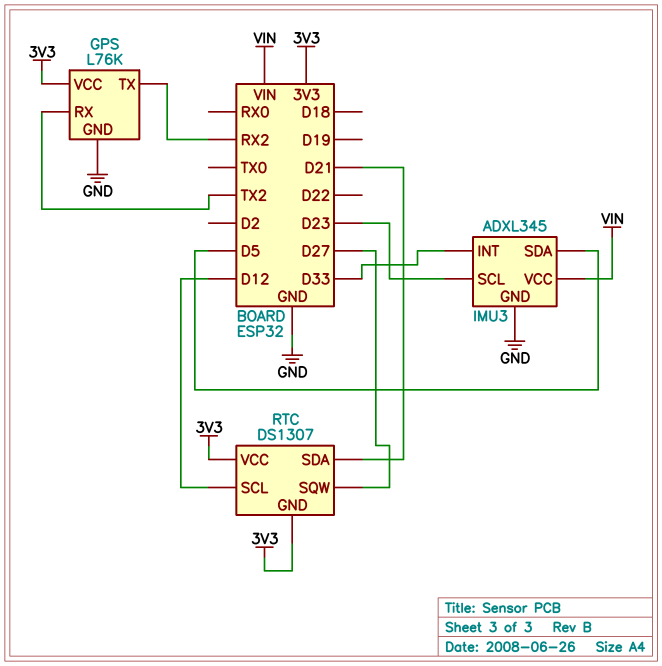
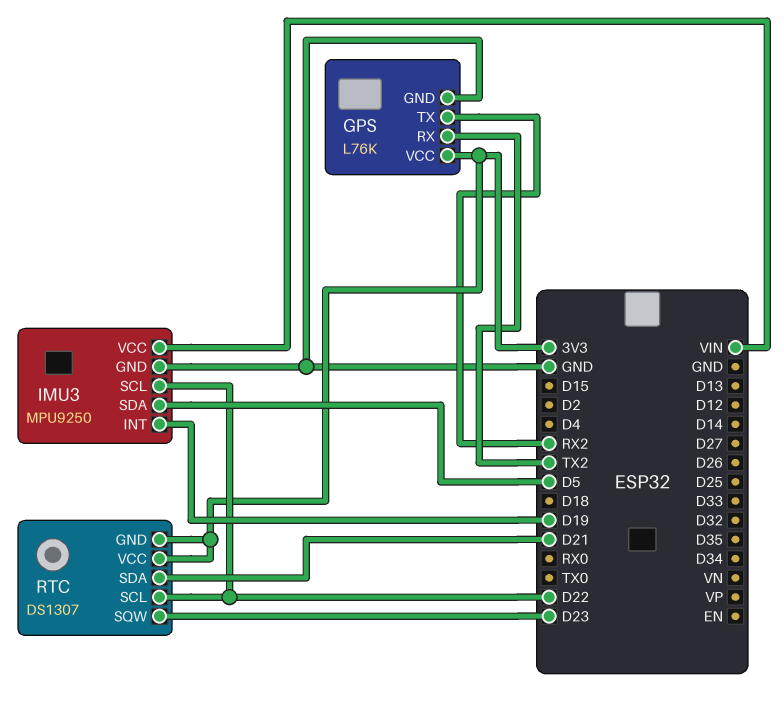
IMU3: ADXL345 -> MPU9250
IMU3 pin INT: D33 -> D19
IMU3 pin SCL: D23 -> D22
RTC pin SCL: D12 -> D22
RTC pin SQW: D27 -> D23

